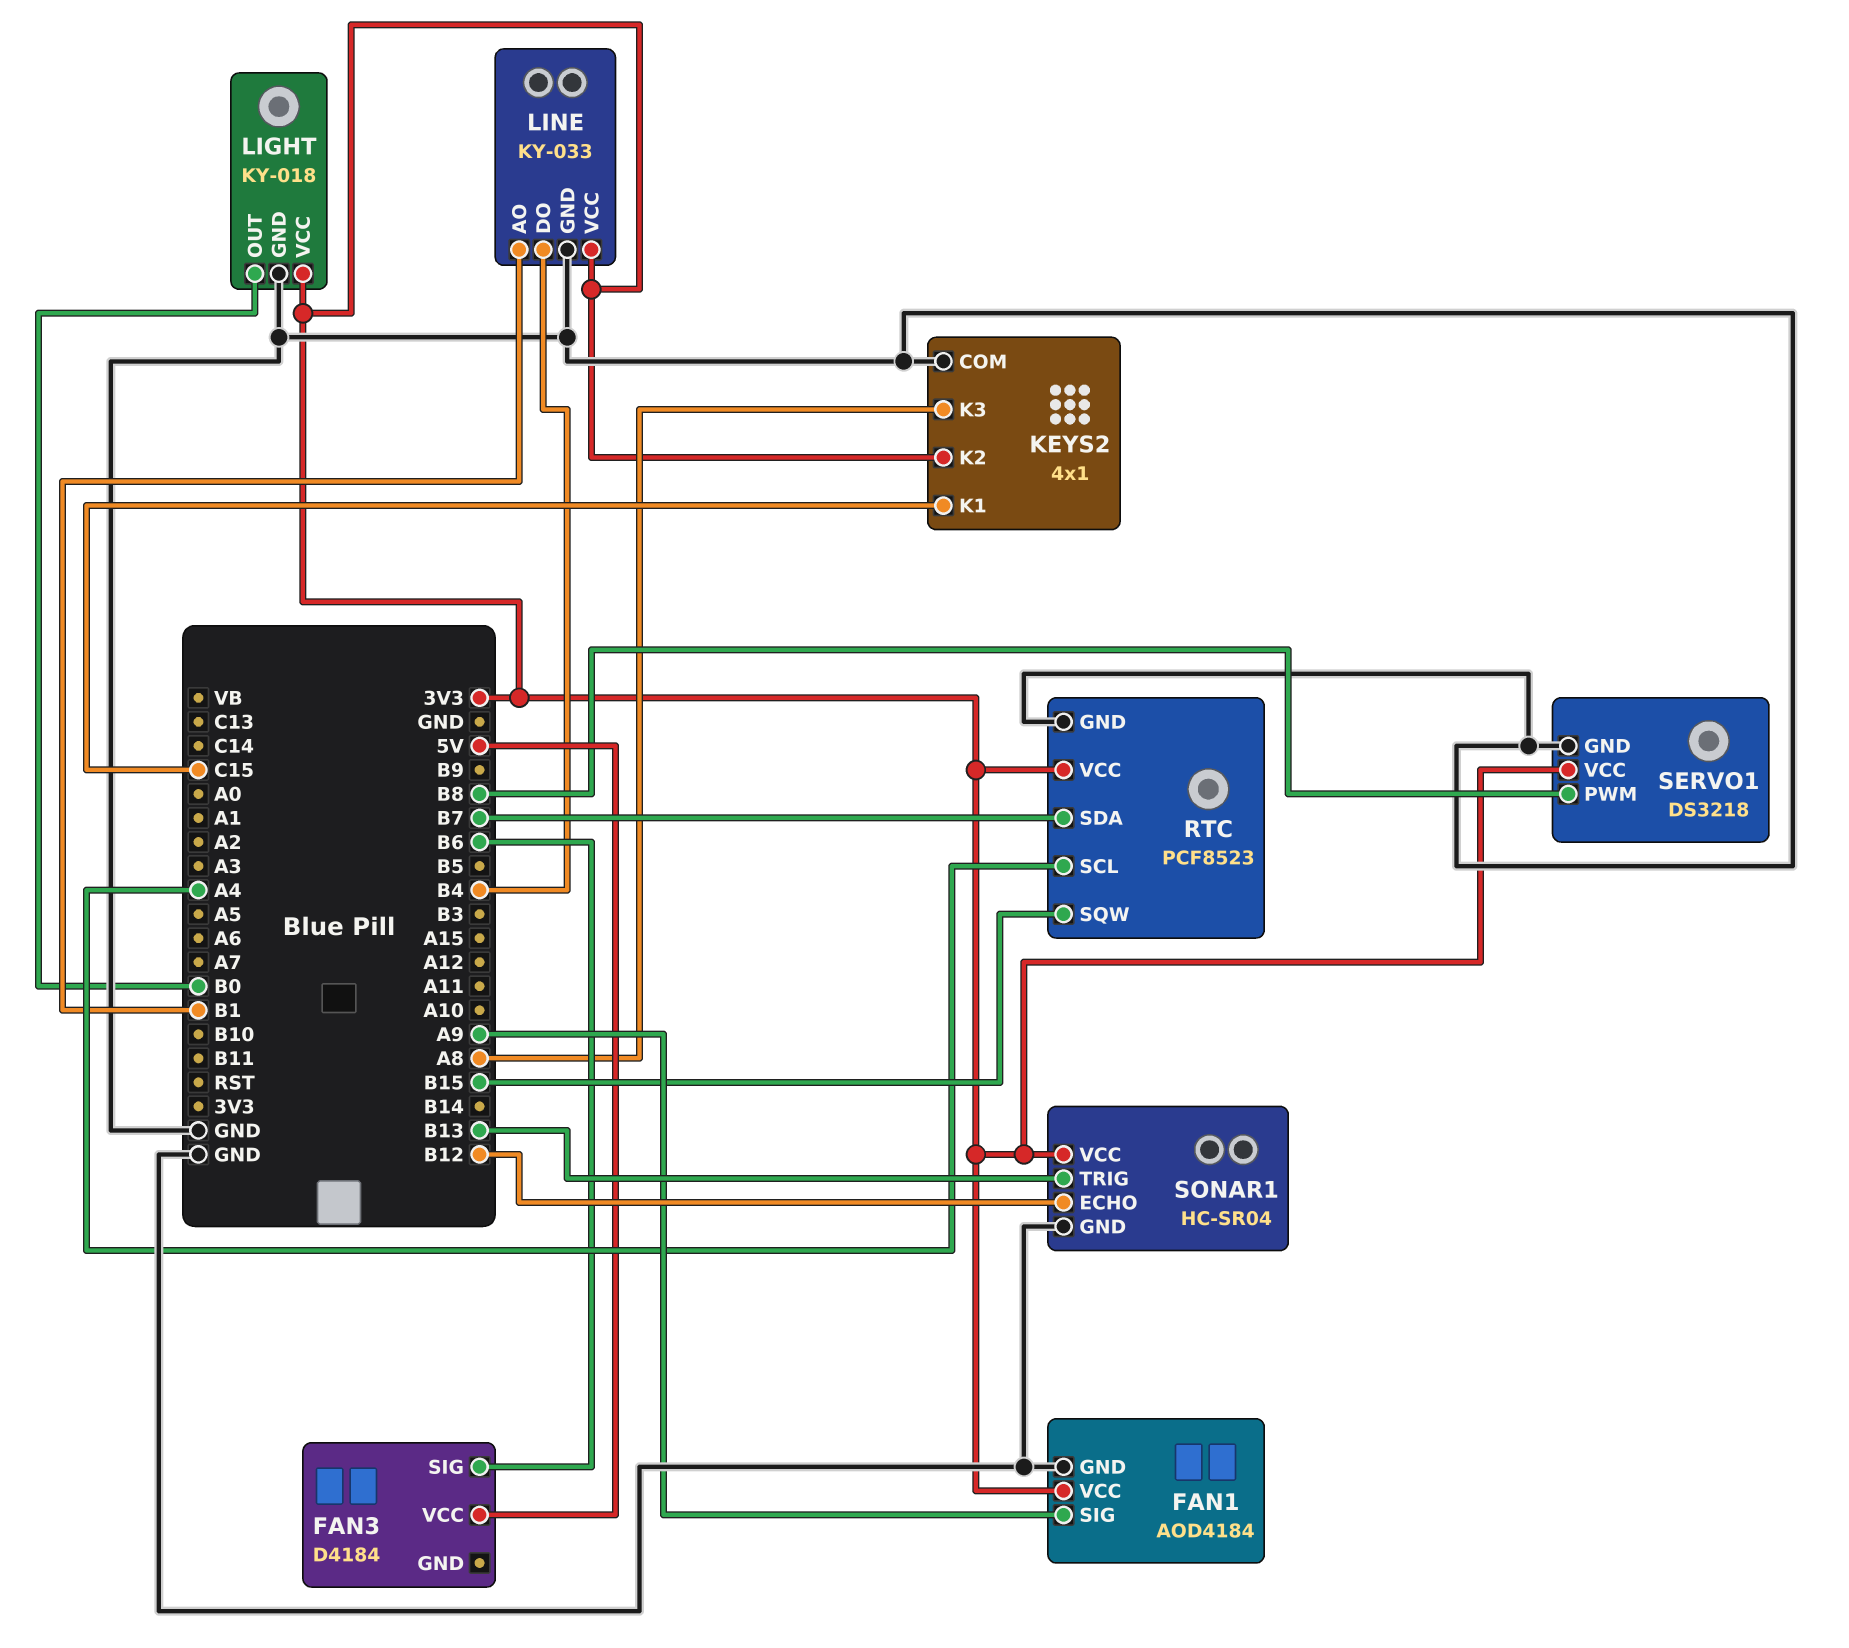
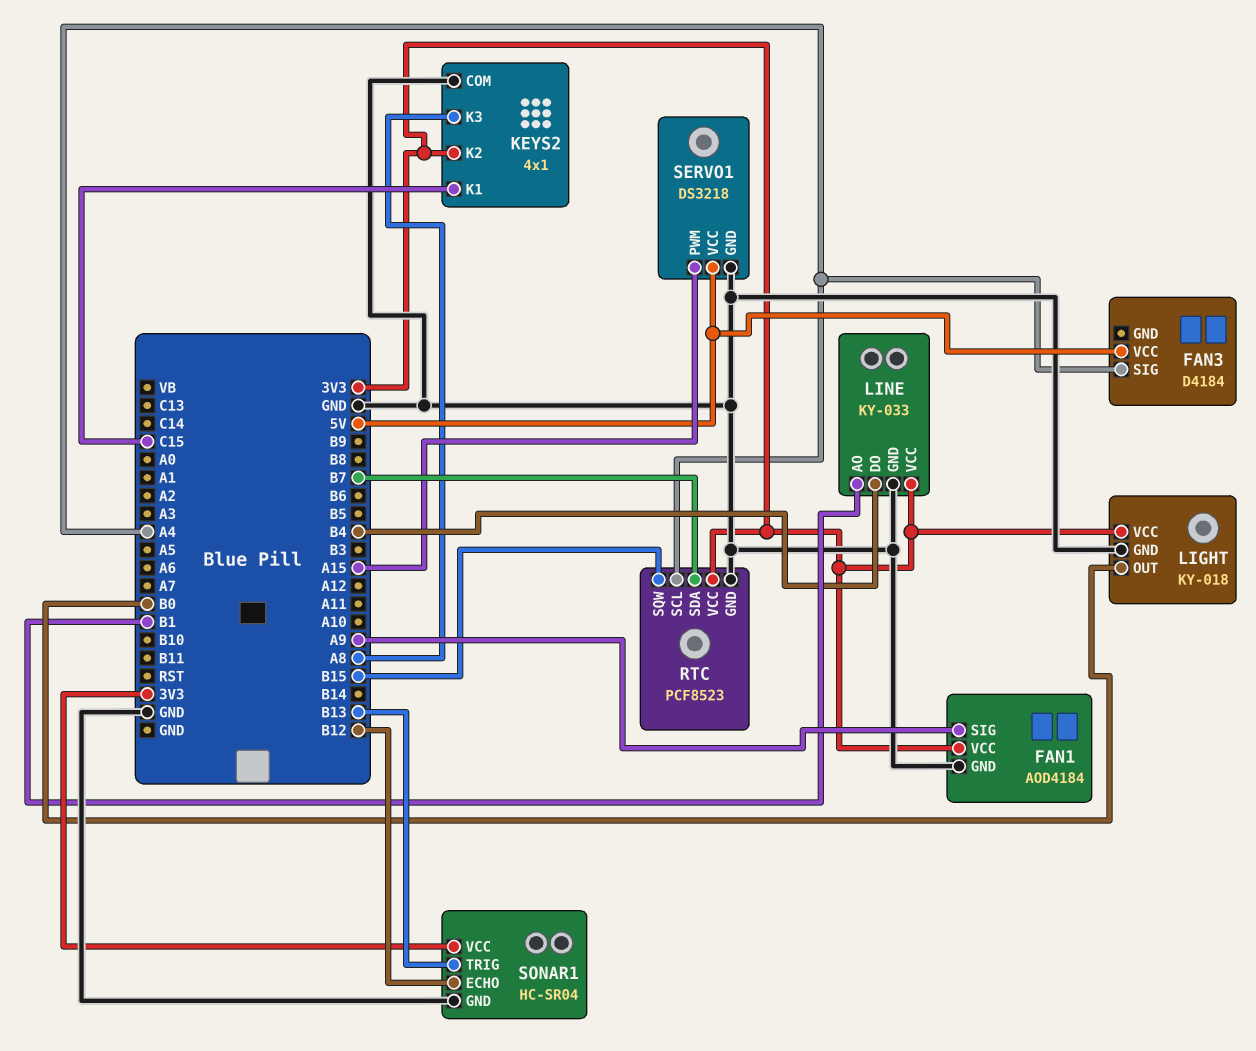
FAN3 pin SIG: B6 -> A4
SERVO1 pin PWM: B8 -> A15
SERVO1 pin VCC: 3V3 -> 5V

